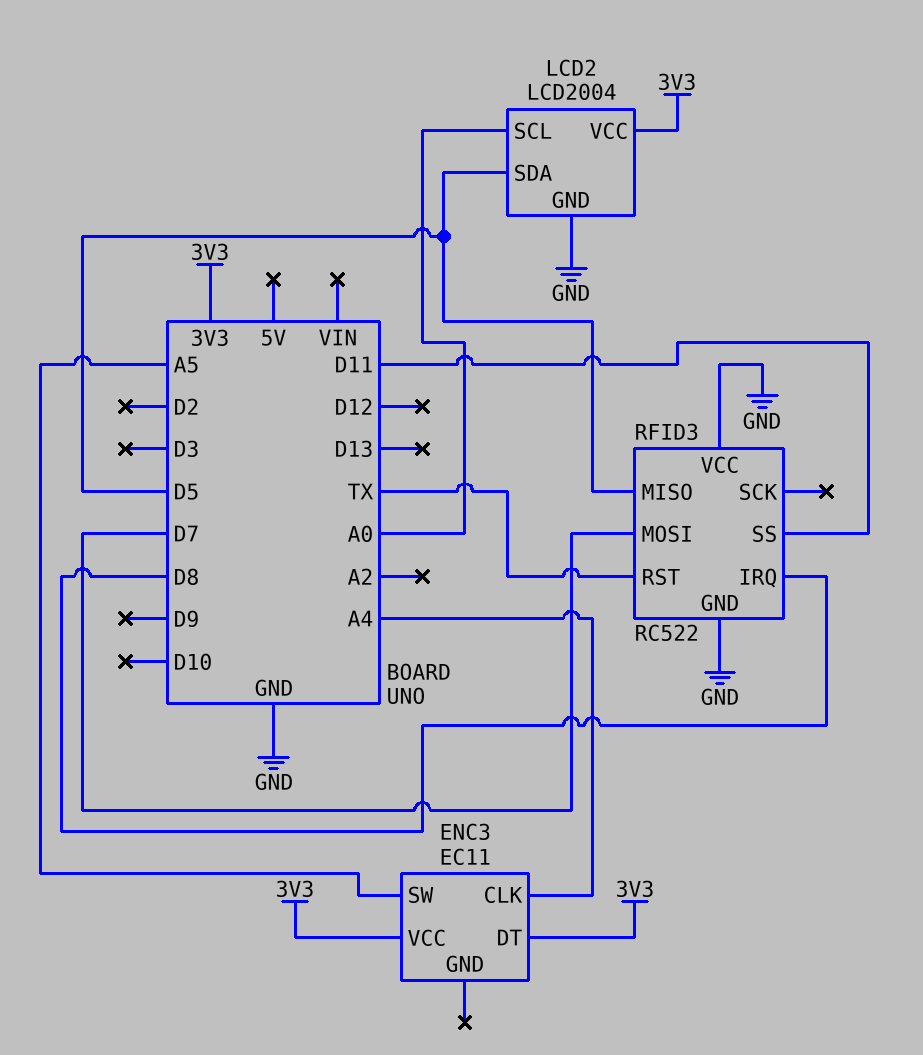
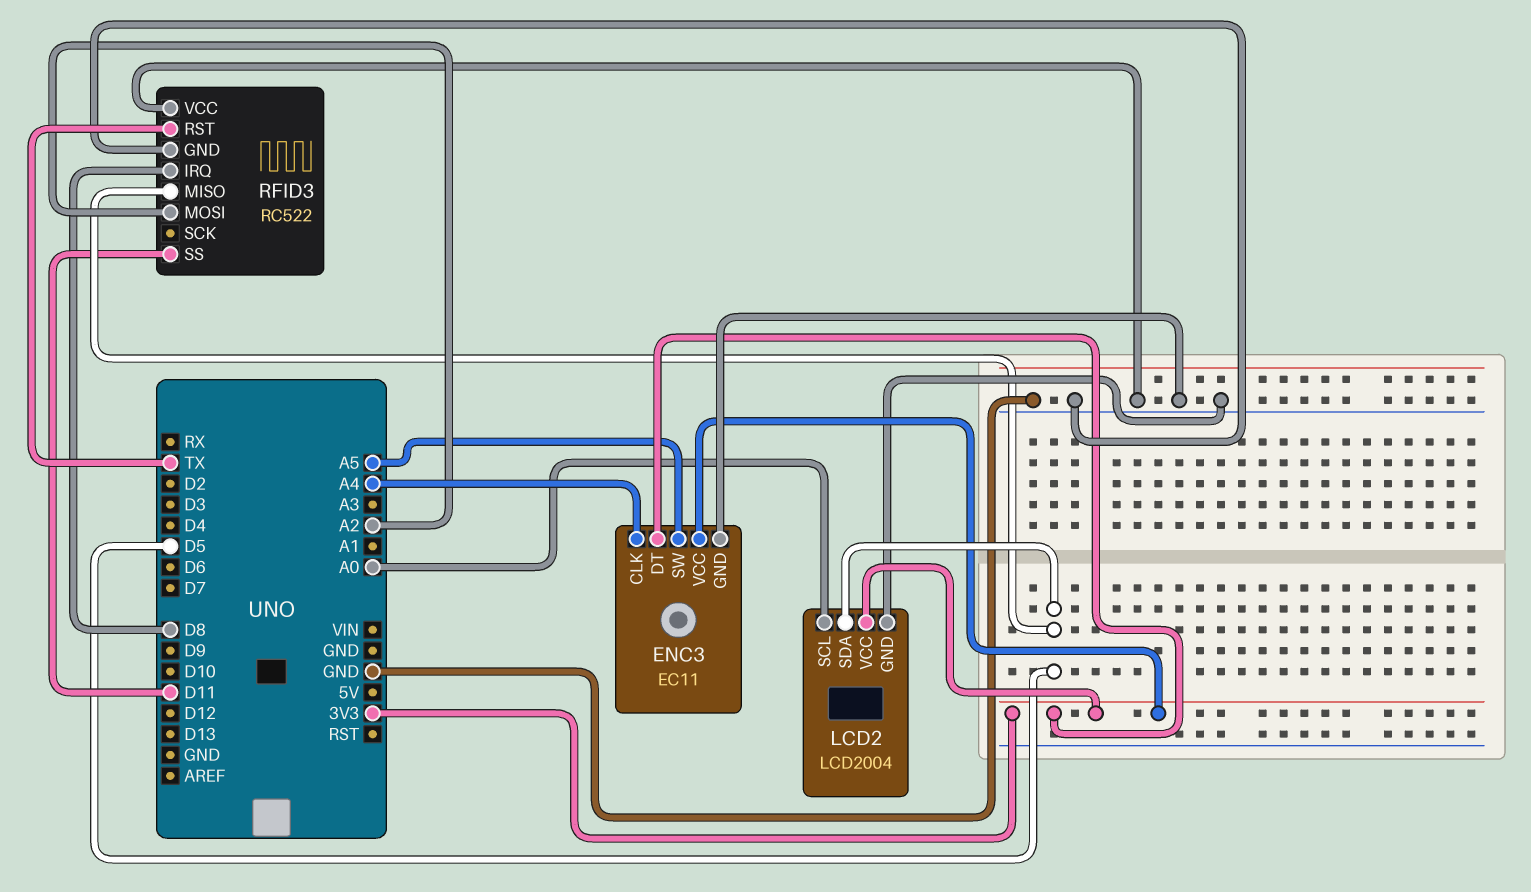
ENC3 pin GND: none -> GND
RFID3 pin MOSI: D7 -> A2

